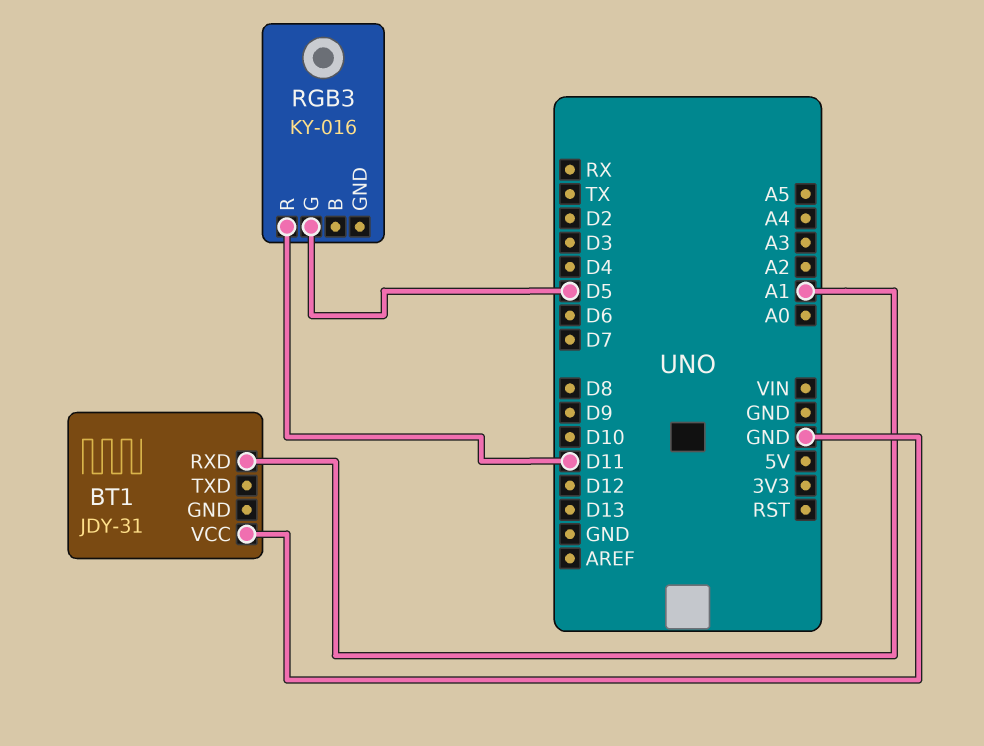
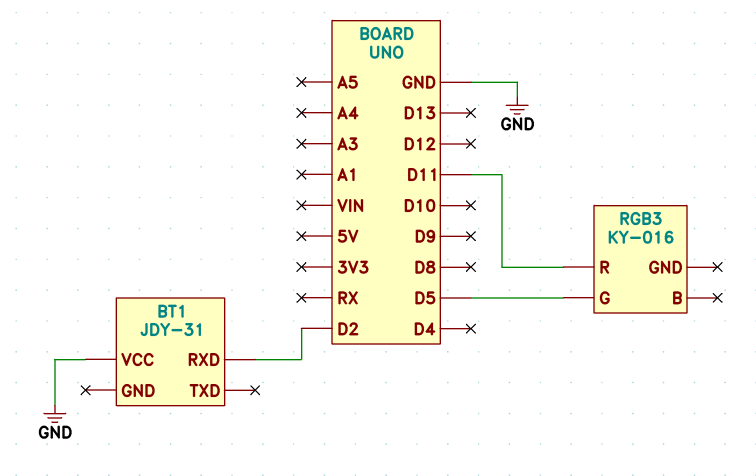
BT1 pin RXD: A1 -> D2

